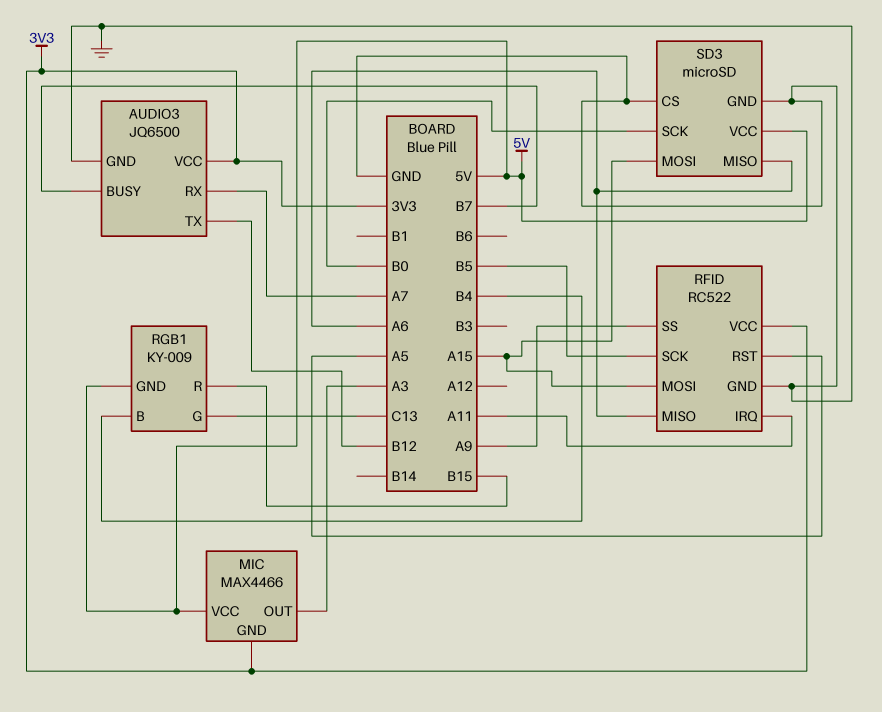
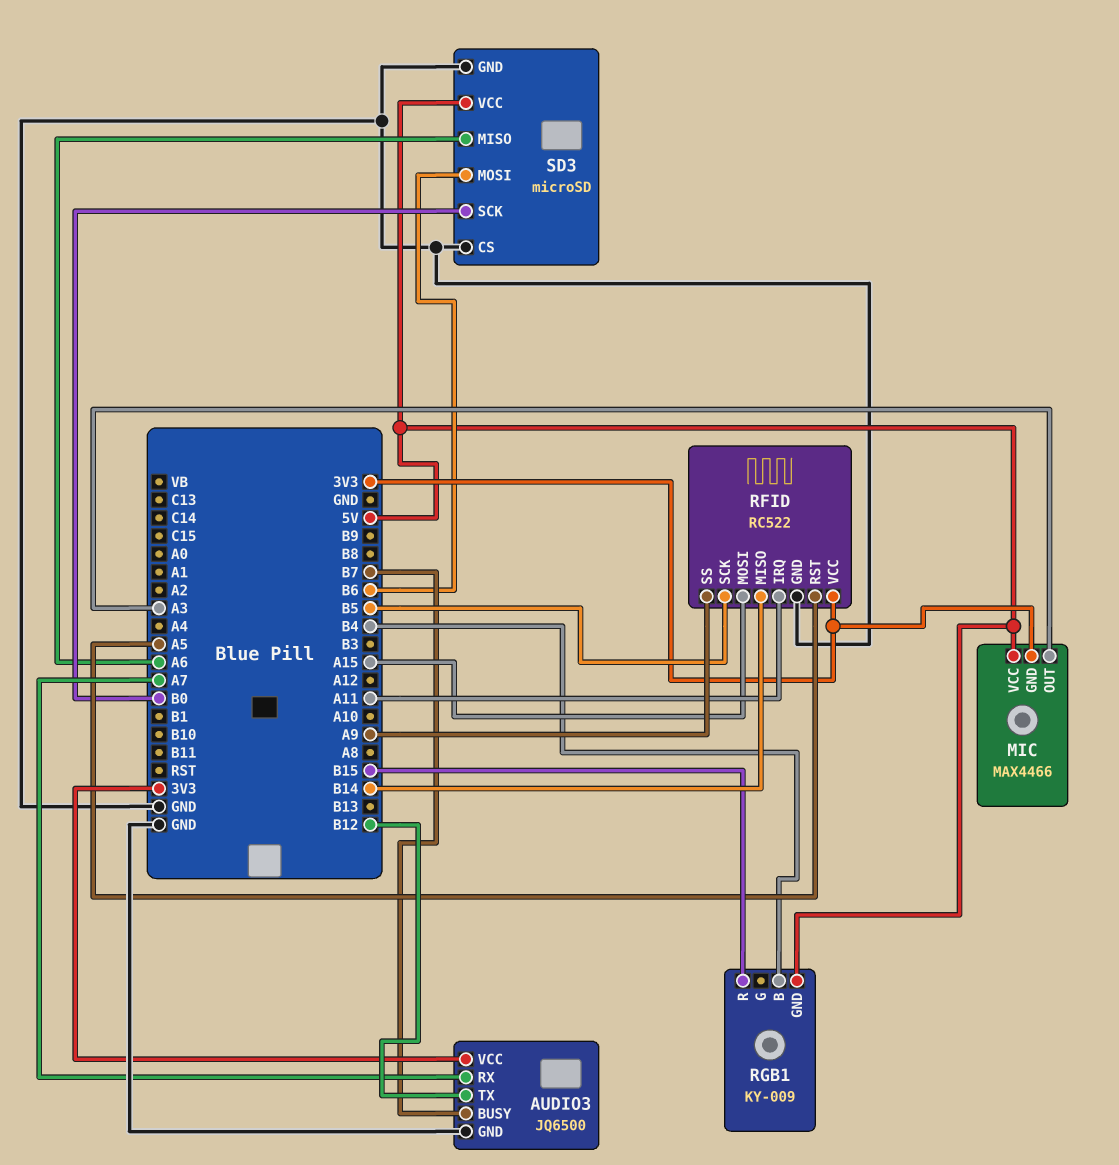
RFID pin MISO: A6 -> B14
RGB1 pin G: C13 -> none
SD3 pin MOSI: A15 -> B6

